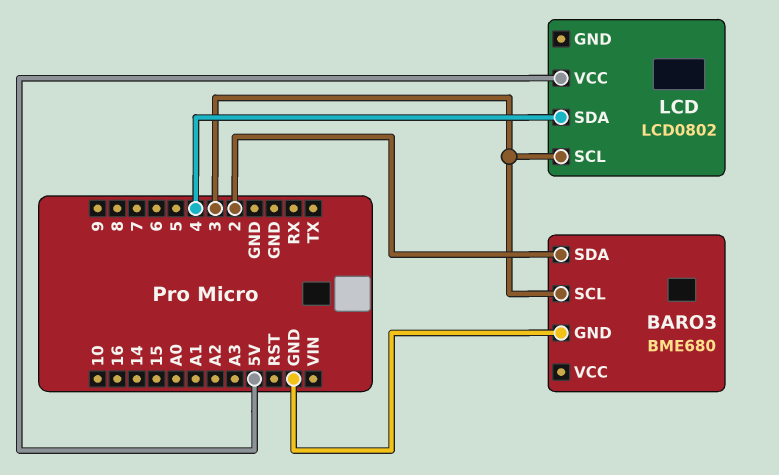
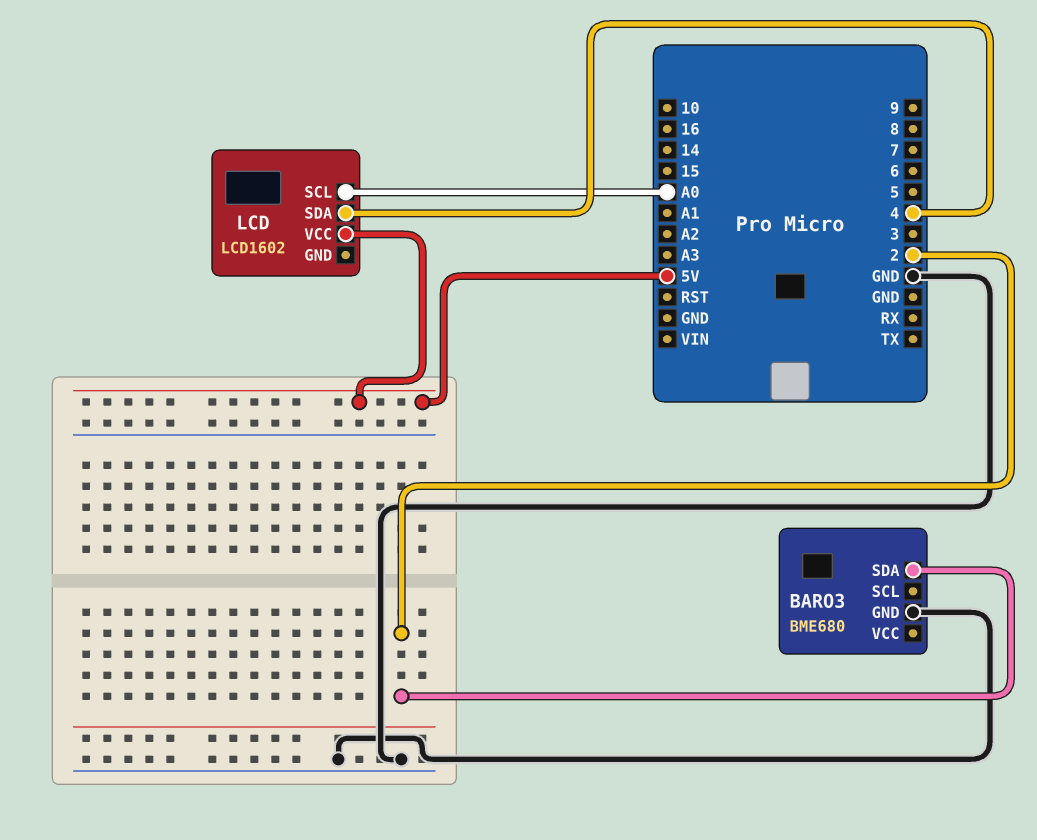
BARO3 pin SCL: 3 -> none
LCD: LCD0802 -> LCD1602
LCD pin SCL: 3 -> A0

